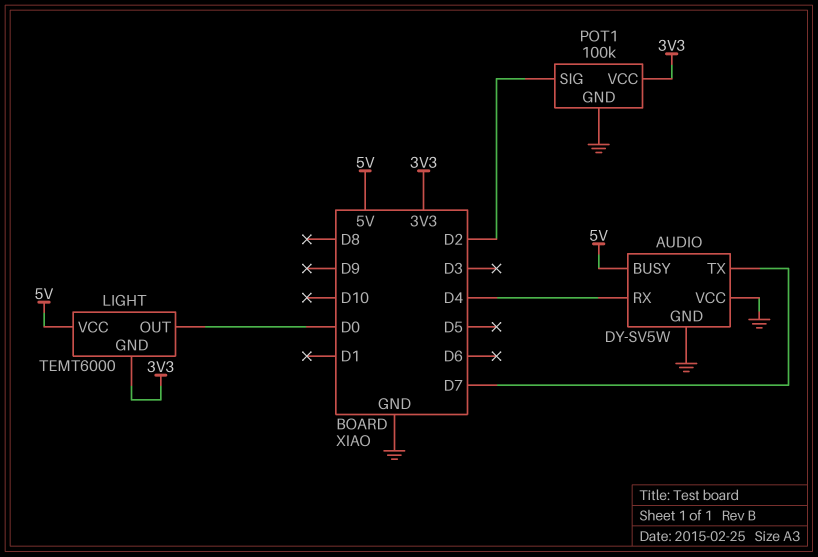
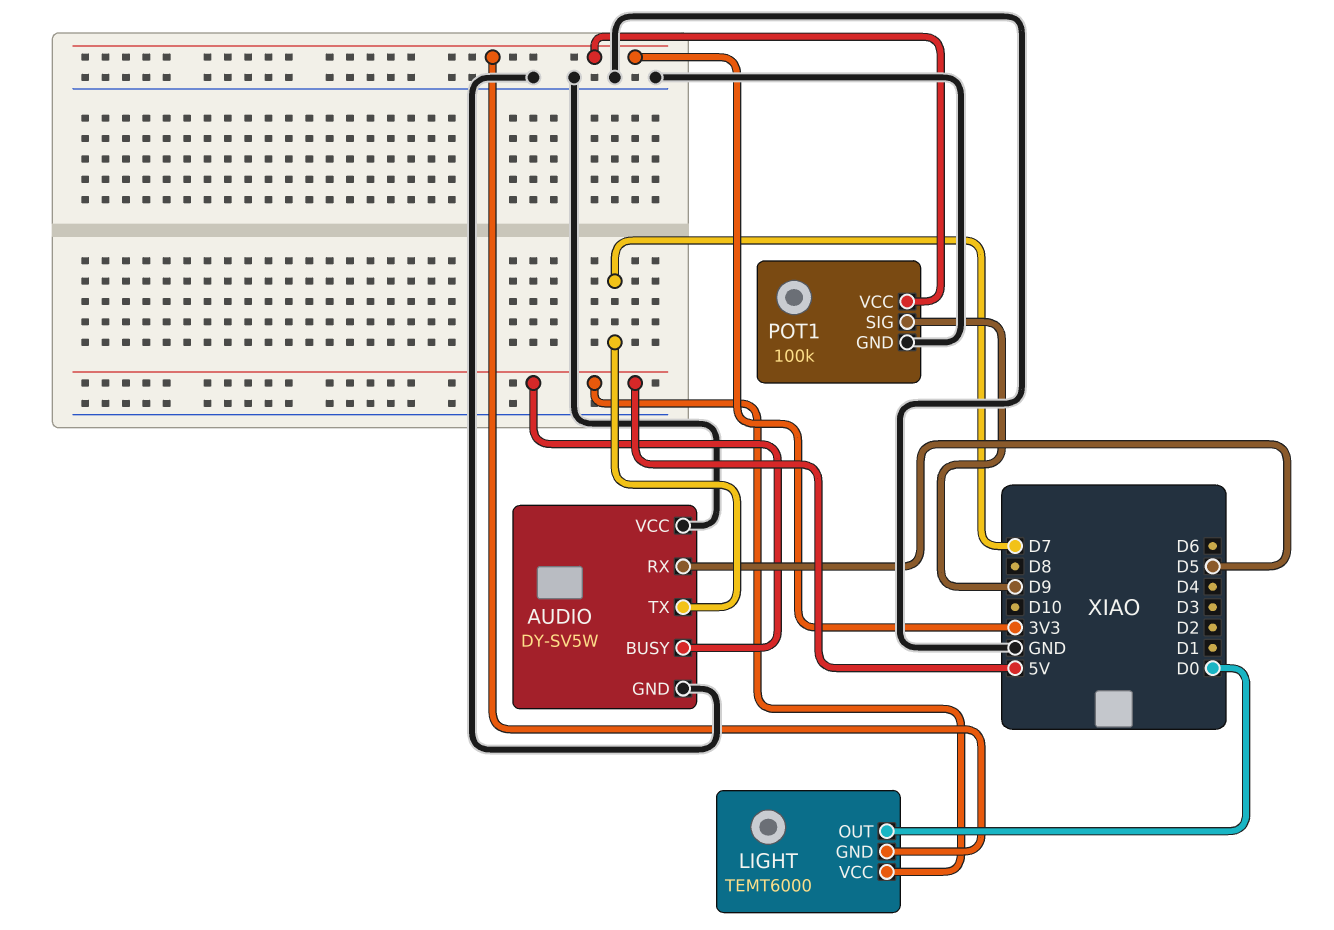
AUDIO pin RX: D4 -> D5
POT1 pin SIG: D2 -> D9

